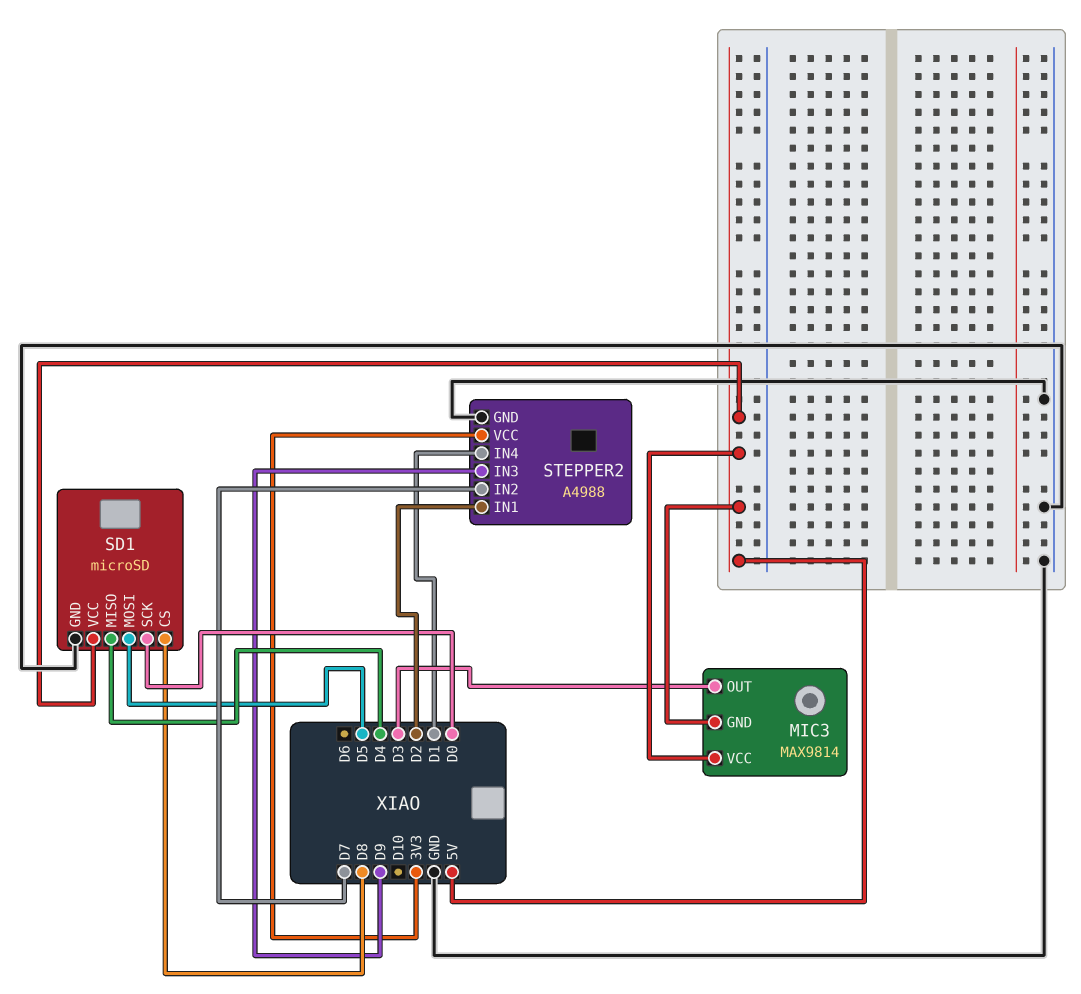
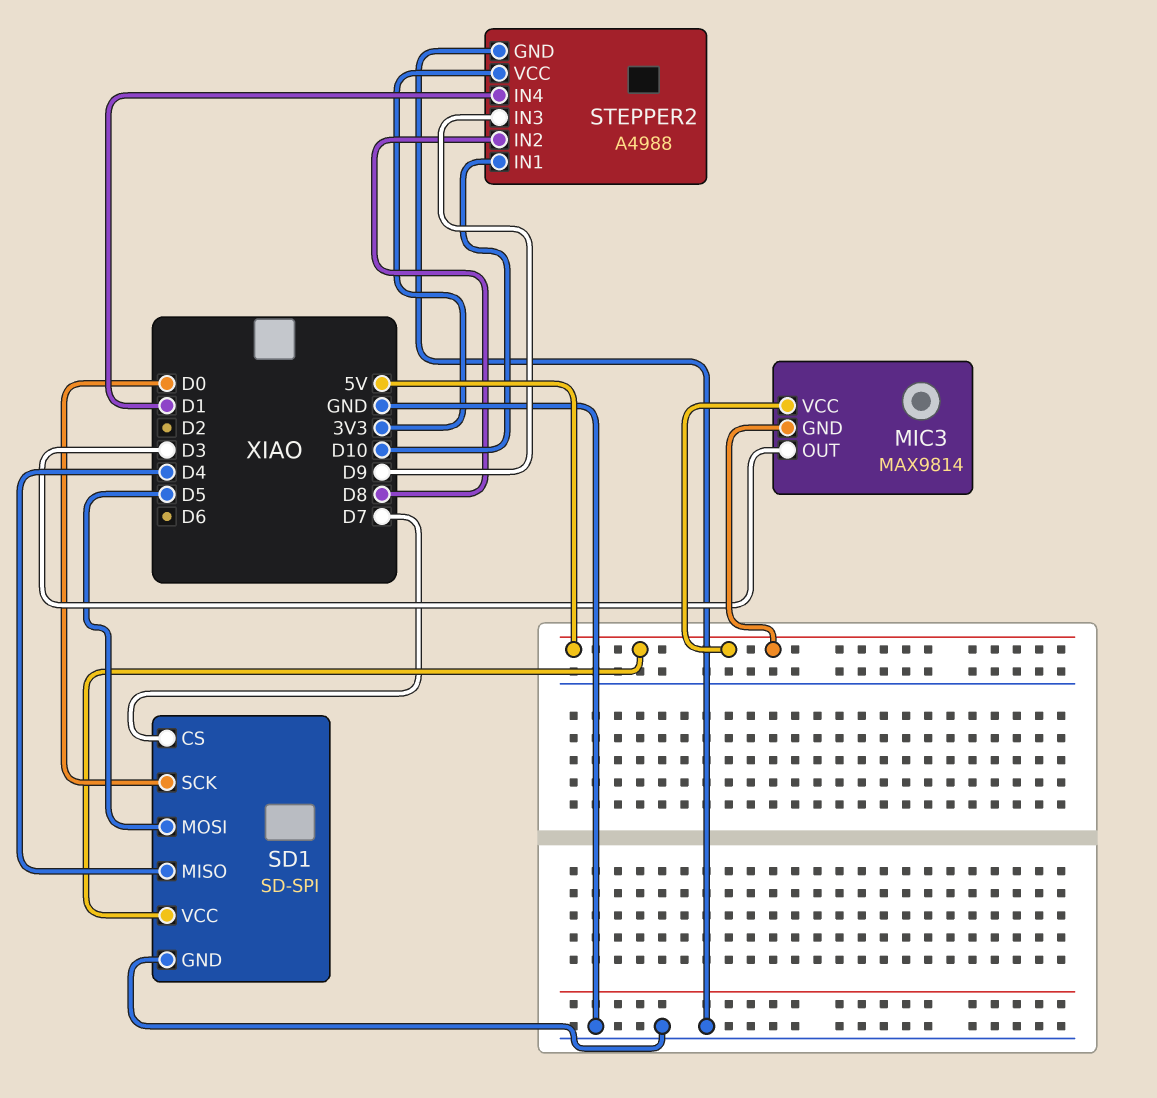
SD1: microSD -> SD-SPI
SD1 pin CS: D8 -> D7
STEPPER2 pin IN1: D2 -> D10
STEPPER2 pin IN2: D7 -> D8

